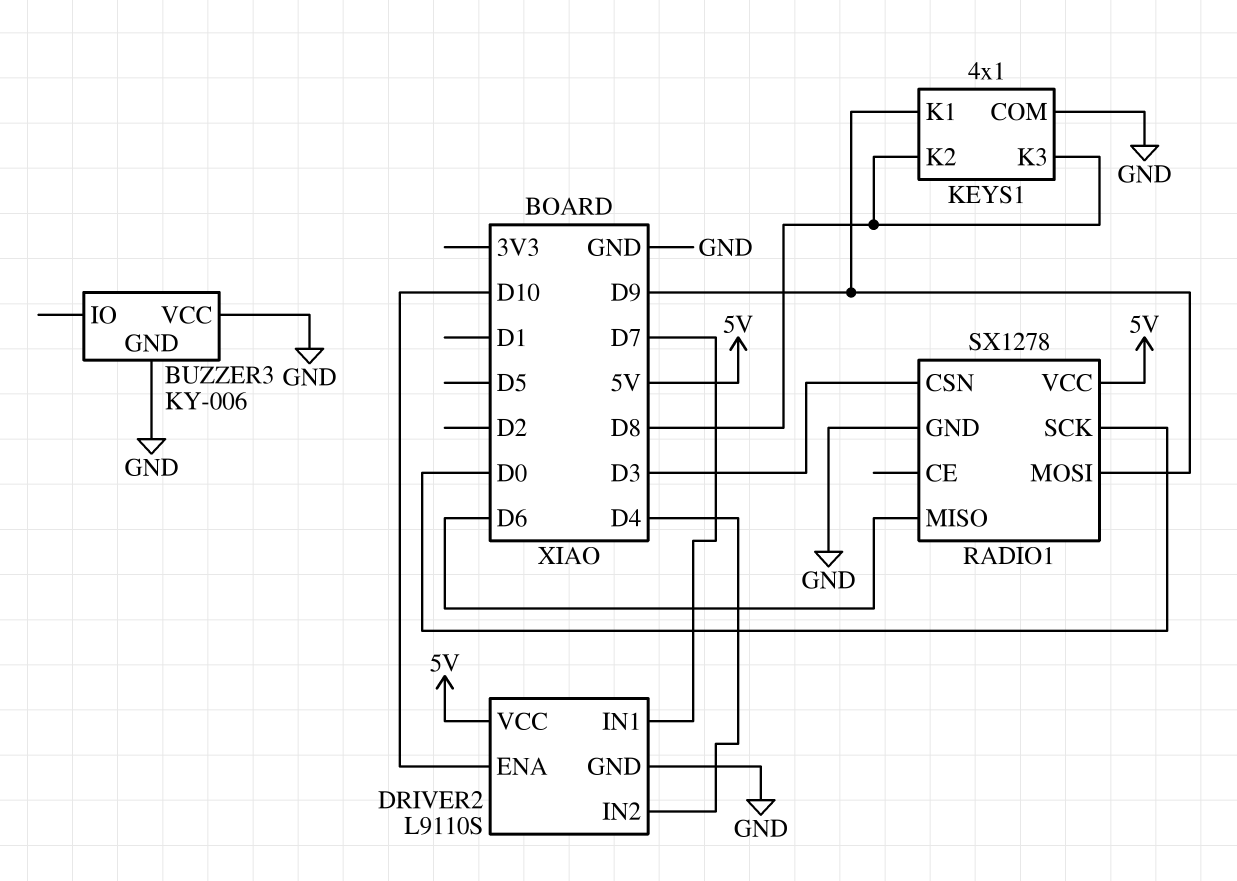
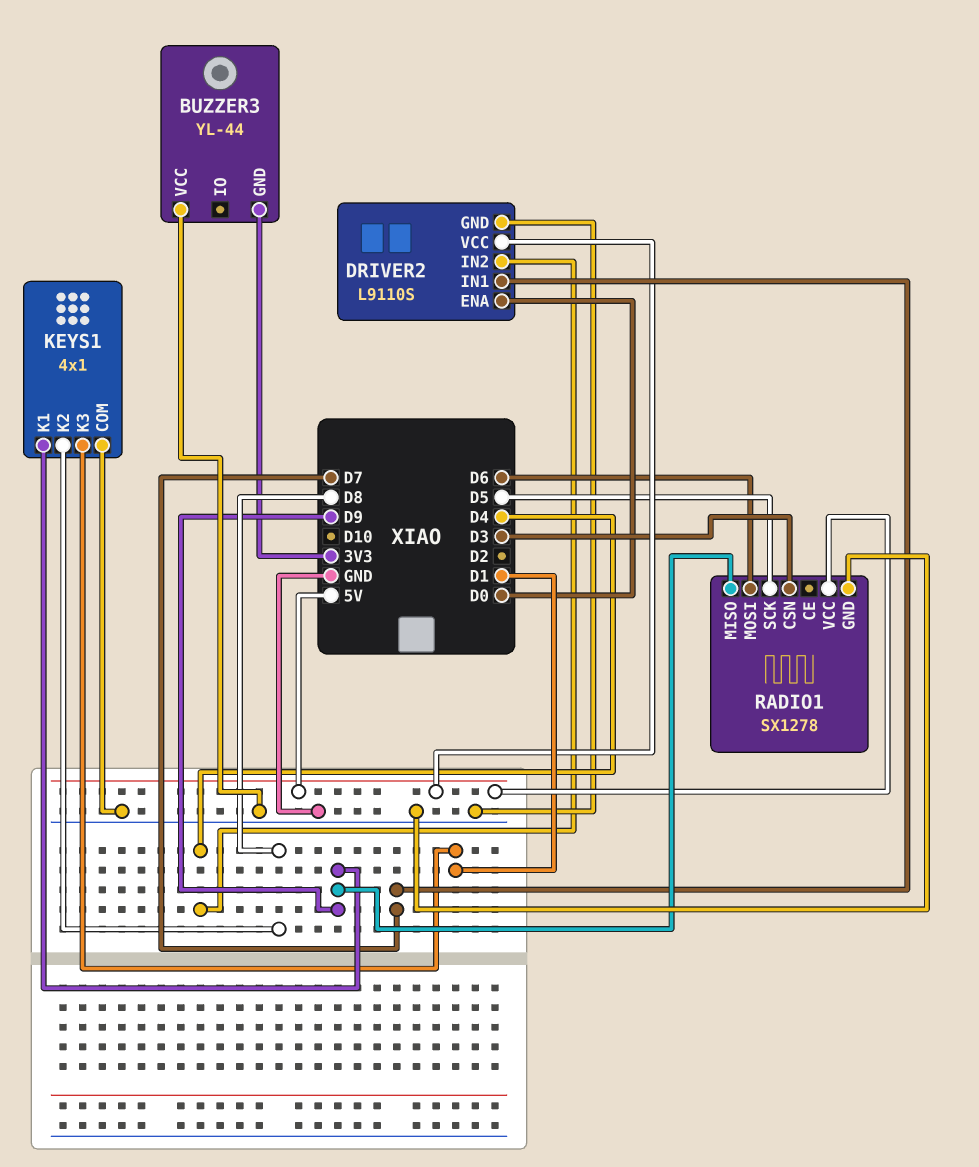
BUZZER3: KY-006 -> YL-44
BUZZER3 pin GND: GND -> 3V3
DRIVER2 pin ENA: D10 -> D0
KEYS1 pin K3: D8 -> D1
RADIO1 pin MISO: D6 -> D9
RADIO1 pin MOSI: D9 -> D6
RADIO1 pin SCK: D0 -> D5

